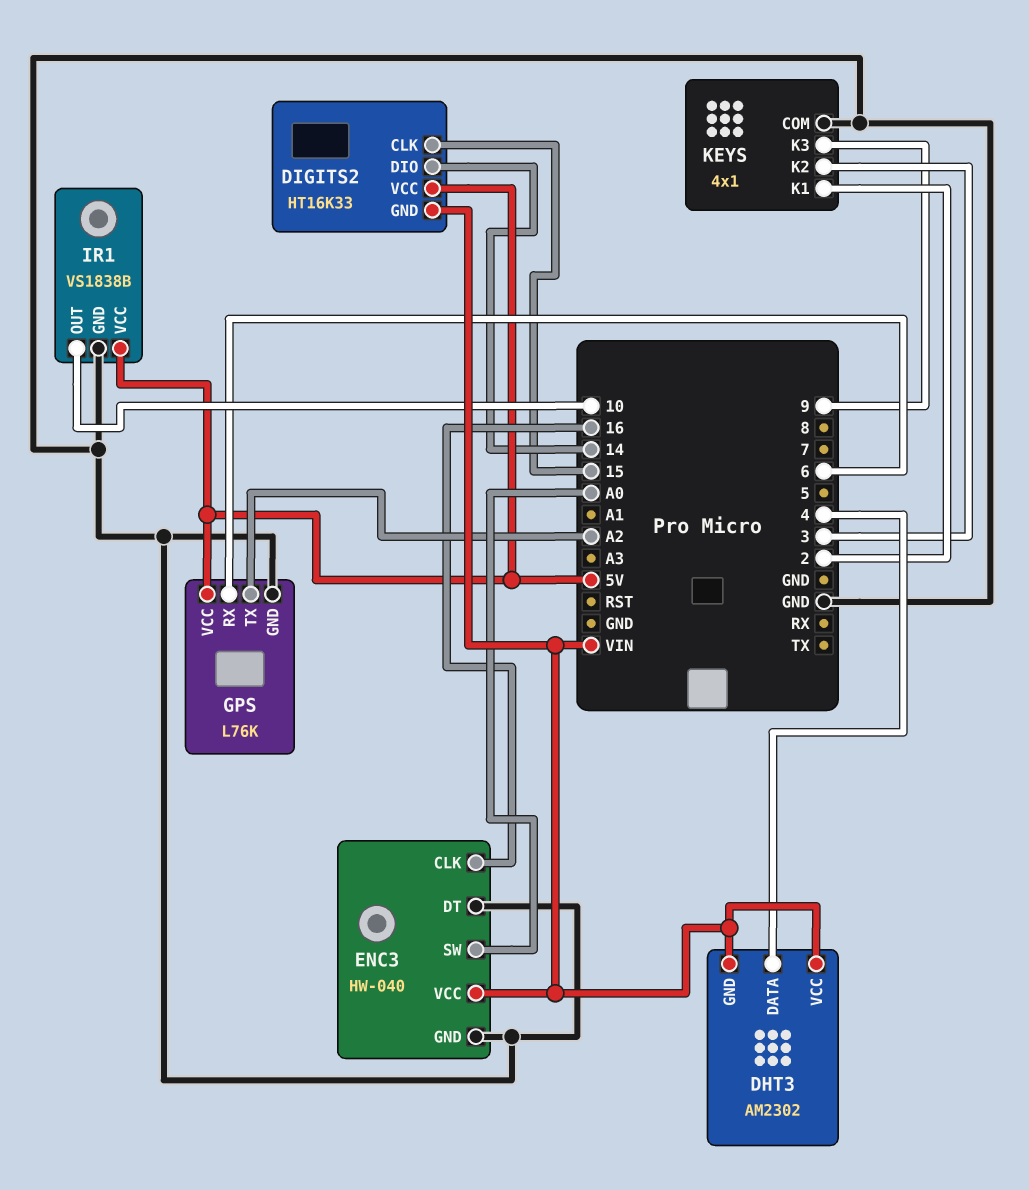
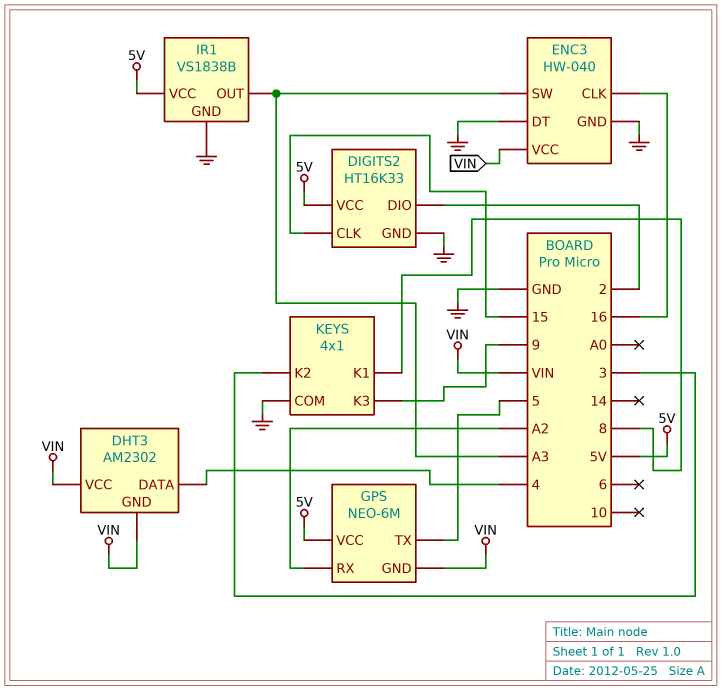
DIGITS2 pin DIO: 14 -> 2
DIGITS2 pin GND: VIN -> GND
ENC3 pin SW: A0 -> A3
GPS: L76K -> NEO-6M
GPS pin GND: GND -> VIN
GPS pin RX: 6 -> A2
GPS pin TX: A2 -> 5
IR1 pin OUT: 10 -> A3
KEYS pin K1: 2 -> 8

